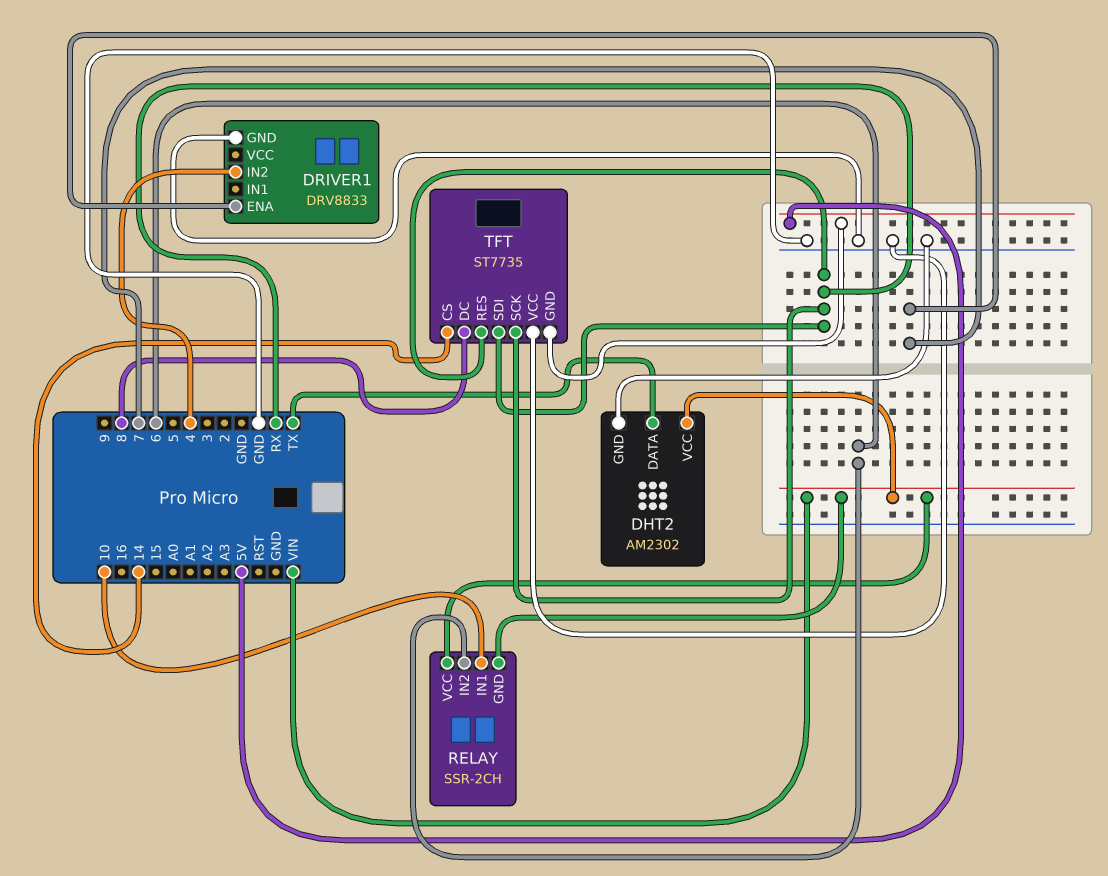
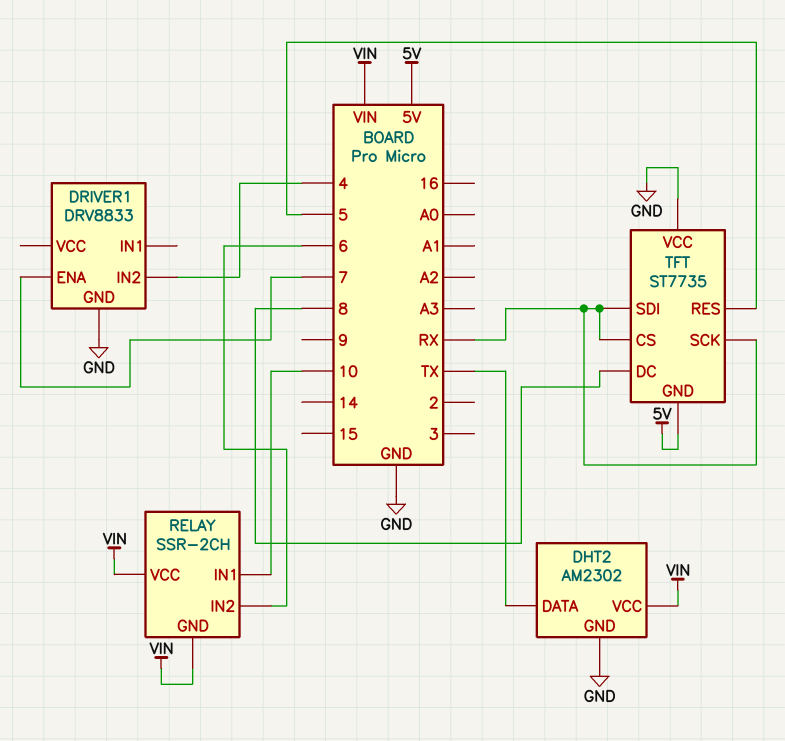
TFT pin CS: 14 -> RX
TFT pin RES: RX -> 5

